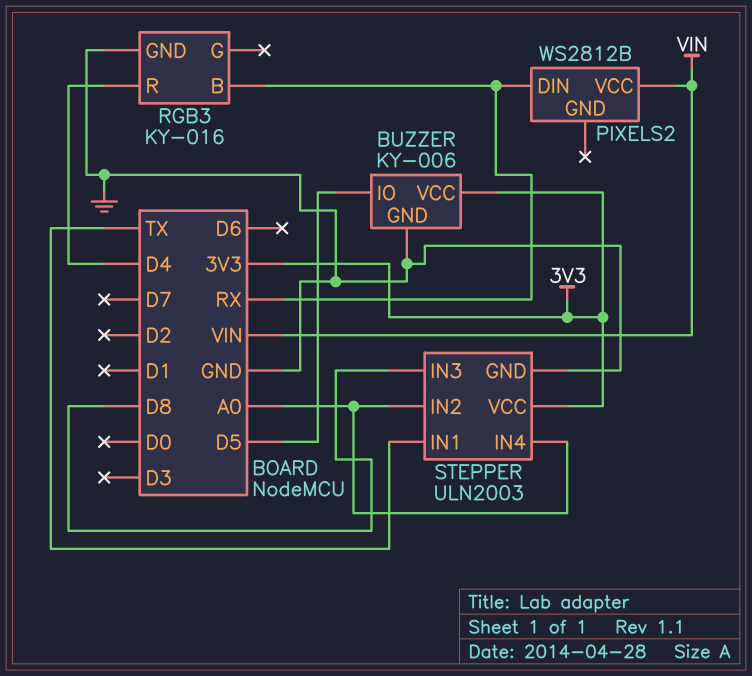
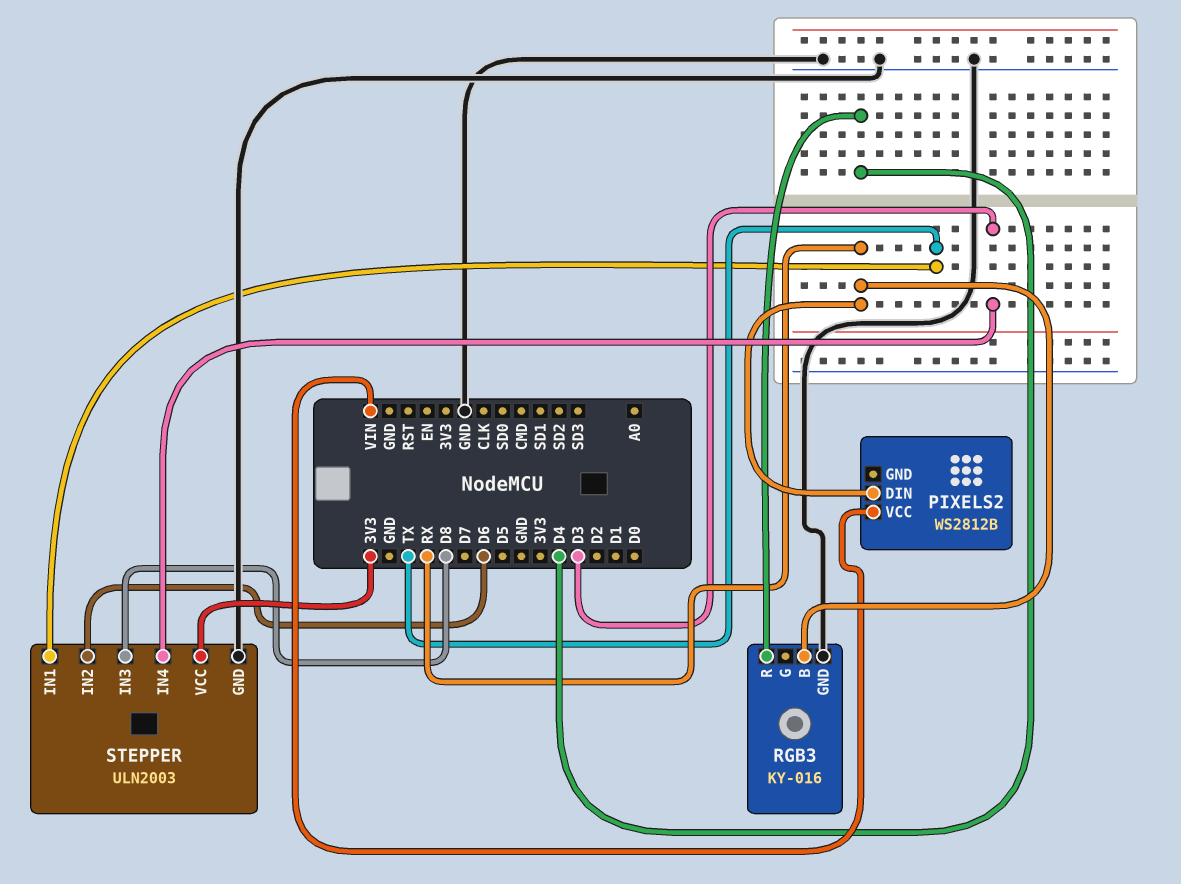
BUZZER: KY-006 -> none
BUZZER pin GND: GND -> none
BUZZER pin IO: D5 -> none
BUZZER pin VCC: 3V3 -> none
STEPPER pin IN2: A0 -> D6
STEPPER pin IN4: A0 -> D3

